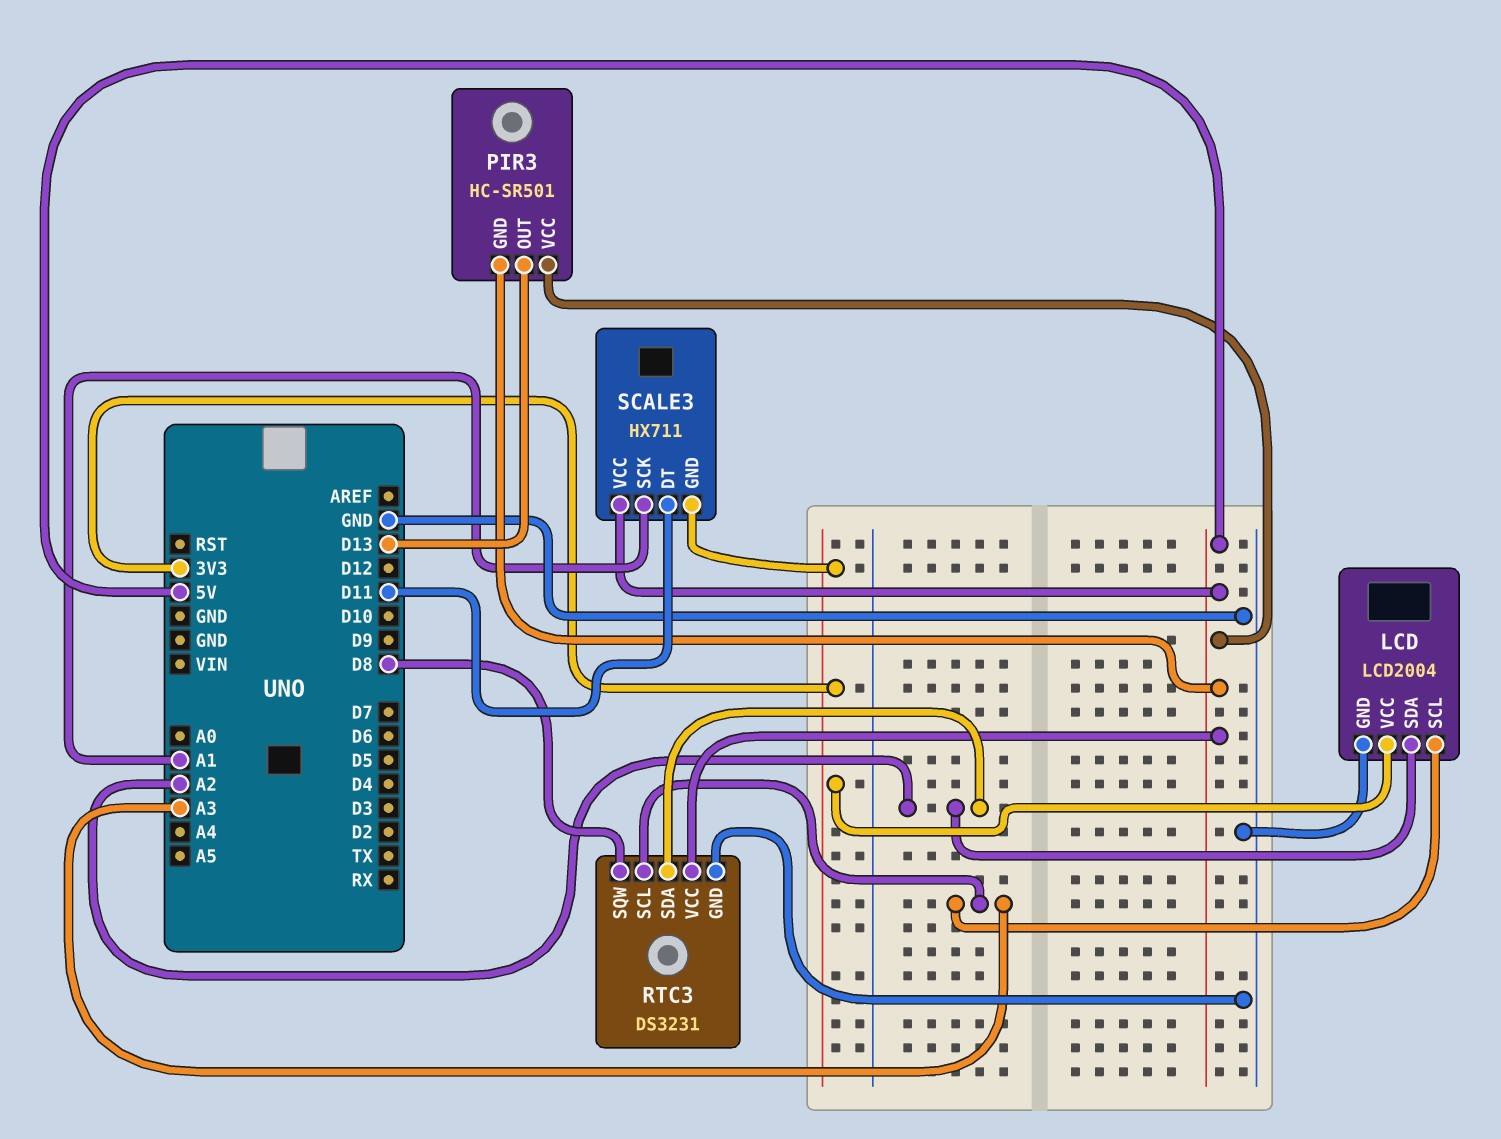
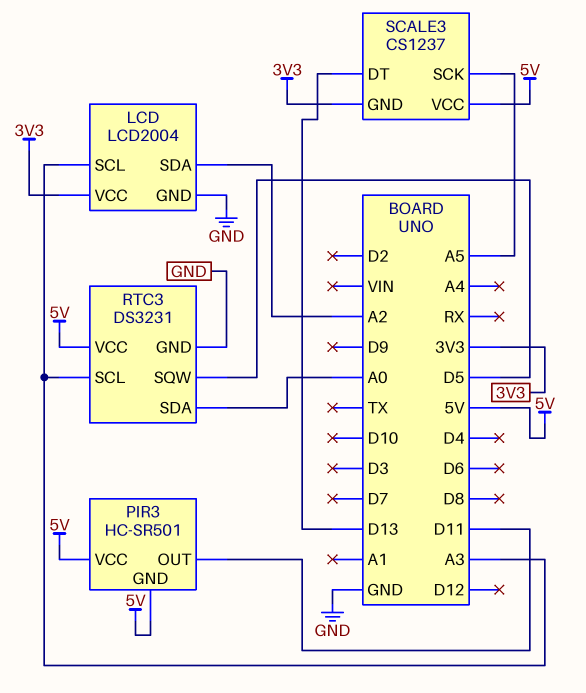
PIR3 pin OUT: D13 -> D11
RTC3 pin SDA: A2 -> A0
RTC3 pin SQW: D8 -> D5
SCALE3: HX711 -> CS1237
SCALE3 pin DT: D11 -> D13
SCALE3 pin SCK: A1 -> A5

